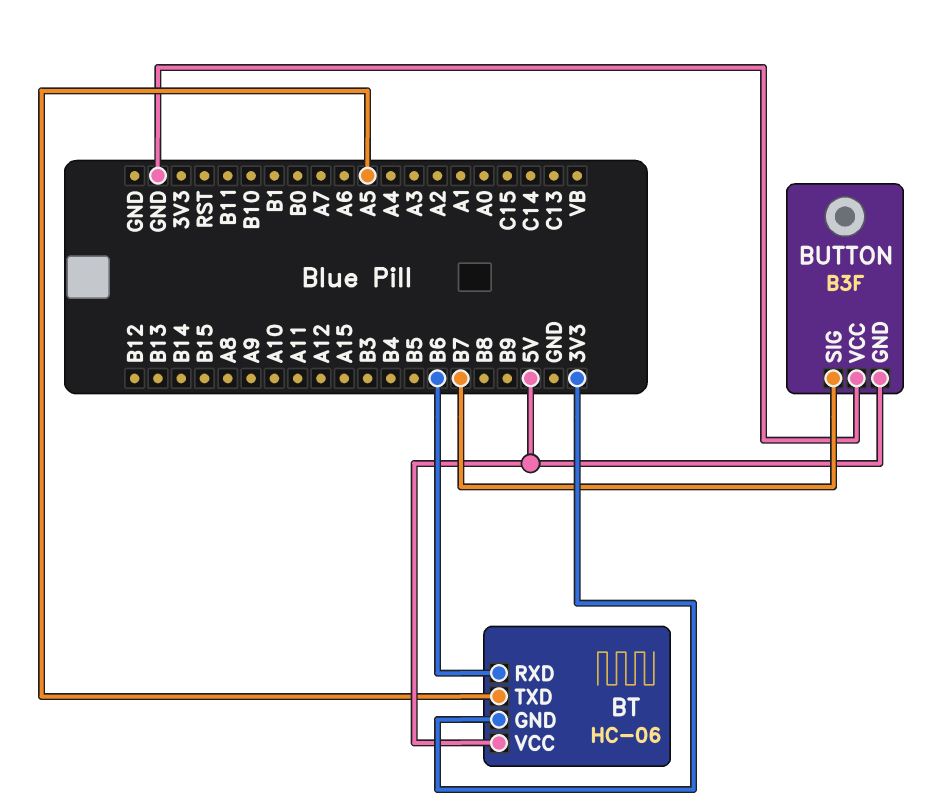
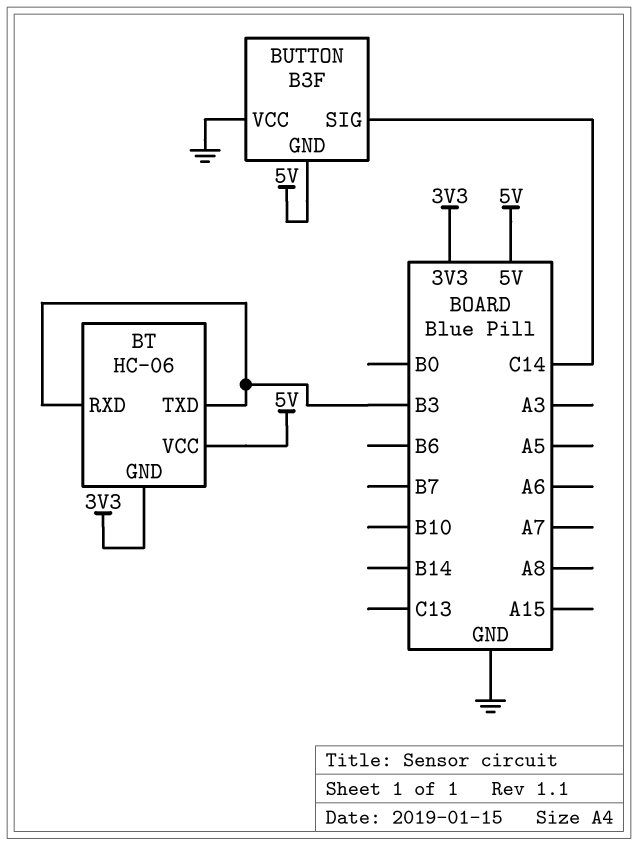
BT pin RXD: B6 -> B3
BT pin TXD: A5 -> B3
BUTTON pin SIG: B7 -> C14

